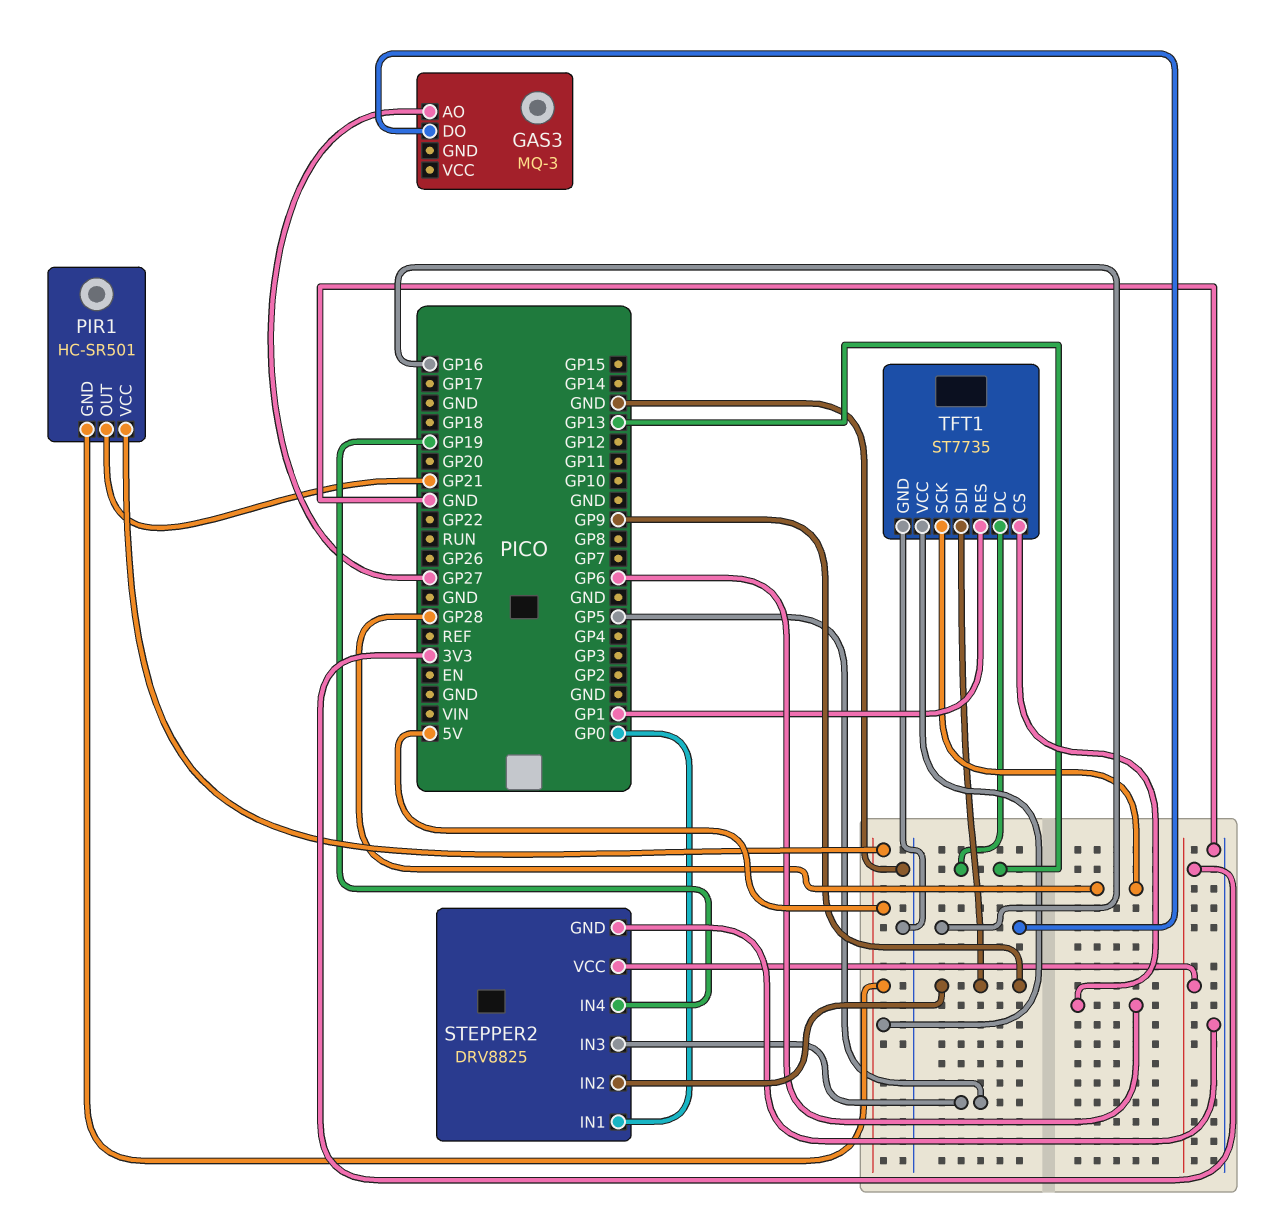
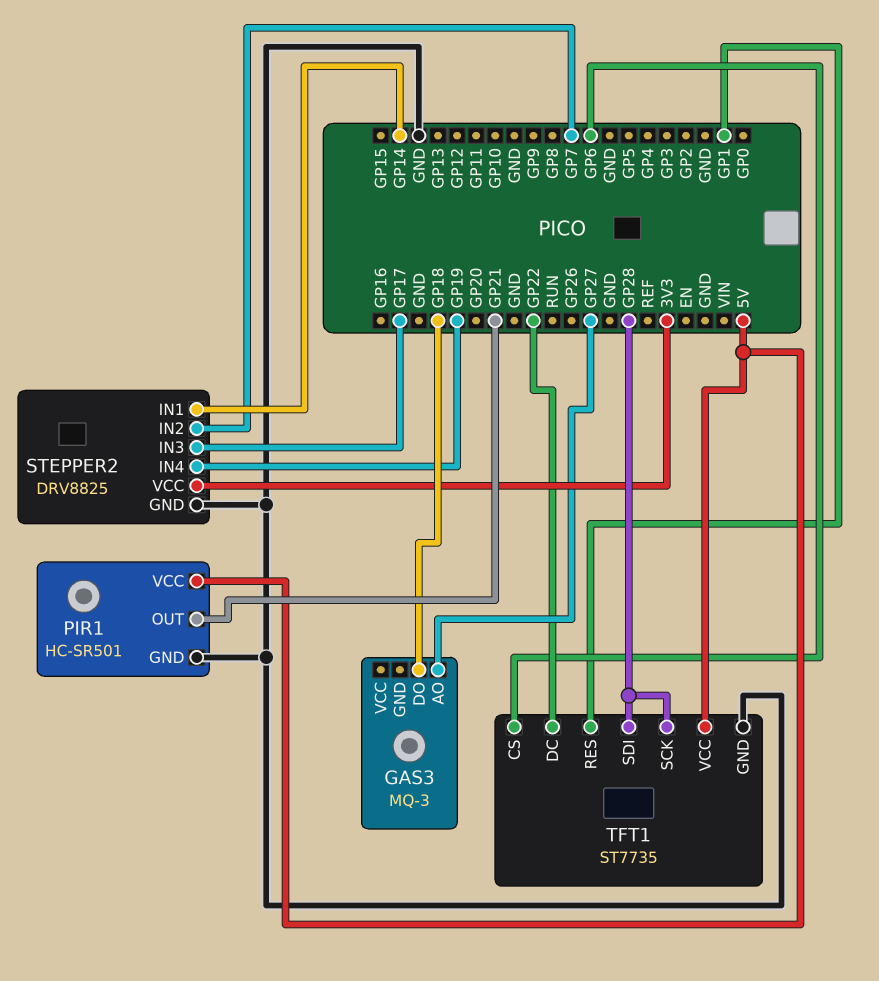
GAS3 pin DO: GP16 -> GP18
PIR1 pin GND: 5V -> GND
STEPPER2 pin IN1: GP0 -> GP14
STEPPER2 pin IN2: GP9 -> GP7
STEPPER2 pin IN3: GP5 -> GP17
TFT1 pin DC: GP13 -> GP22
TFT1 pin SDI: GP9 -> GP28

